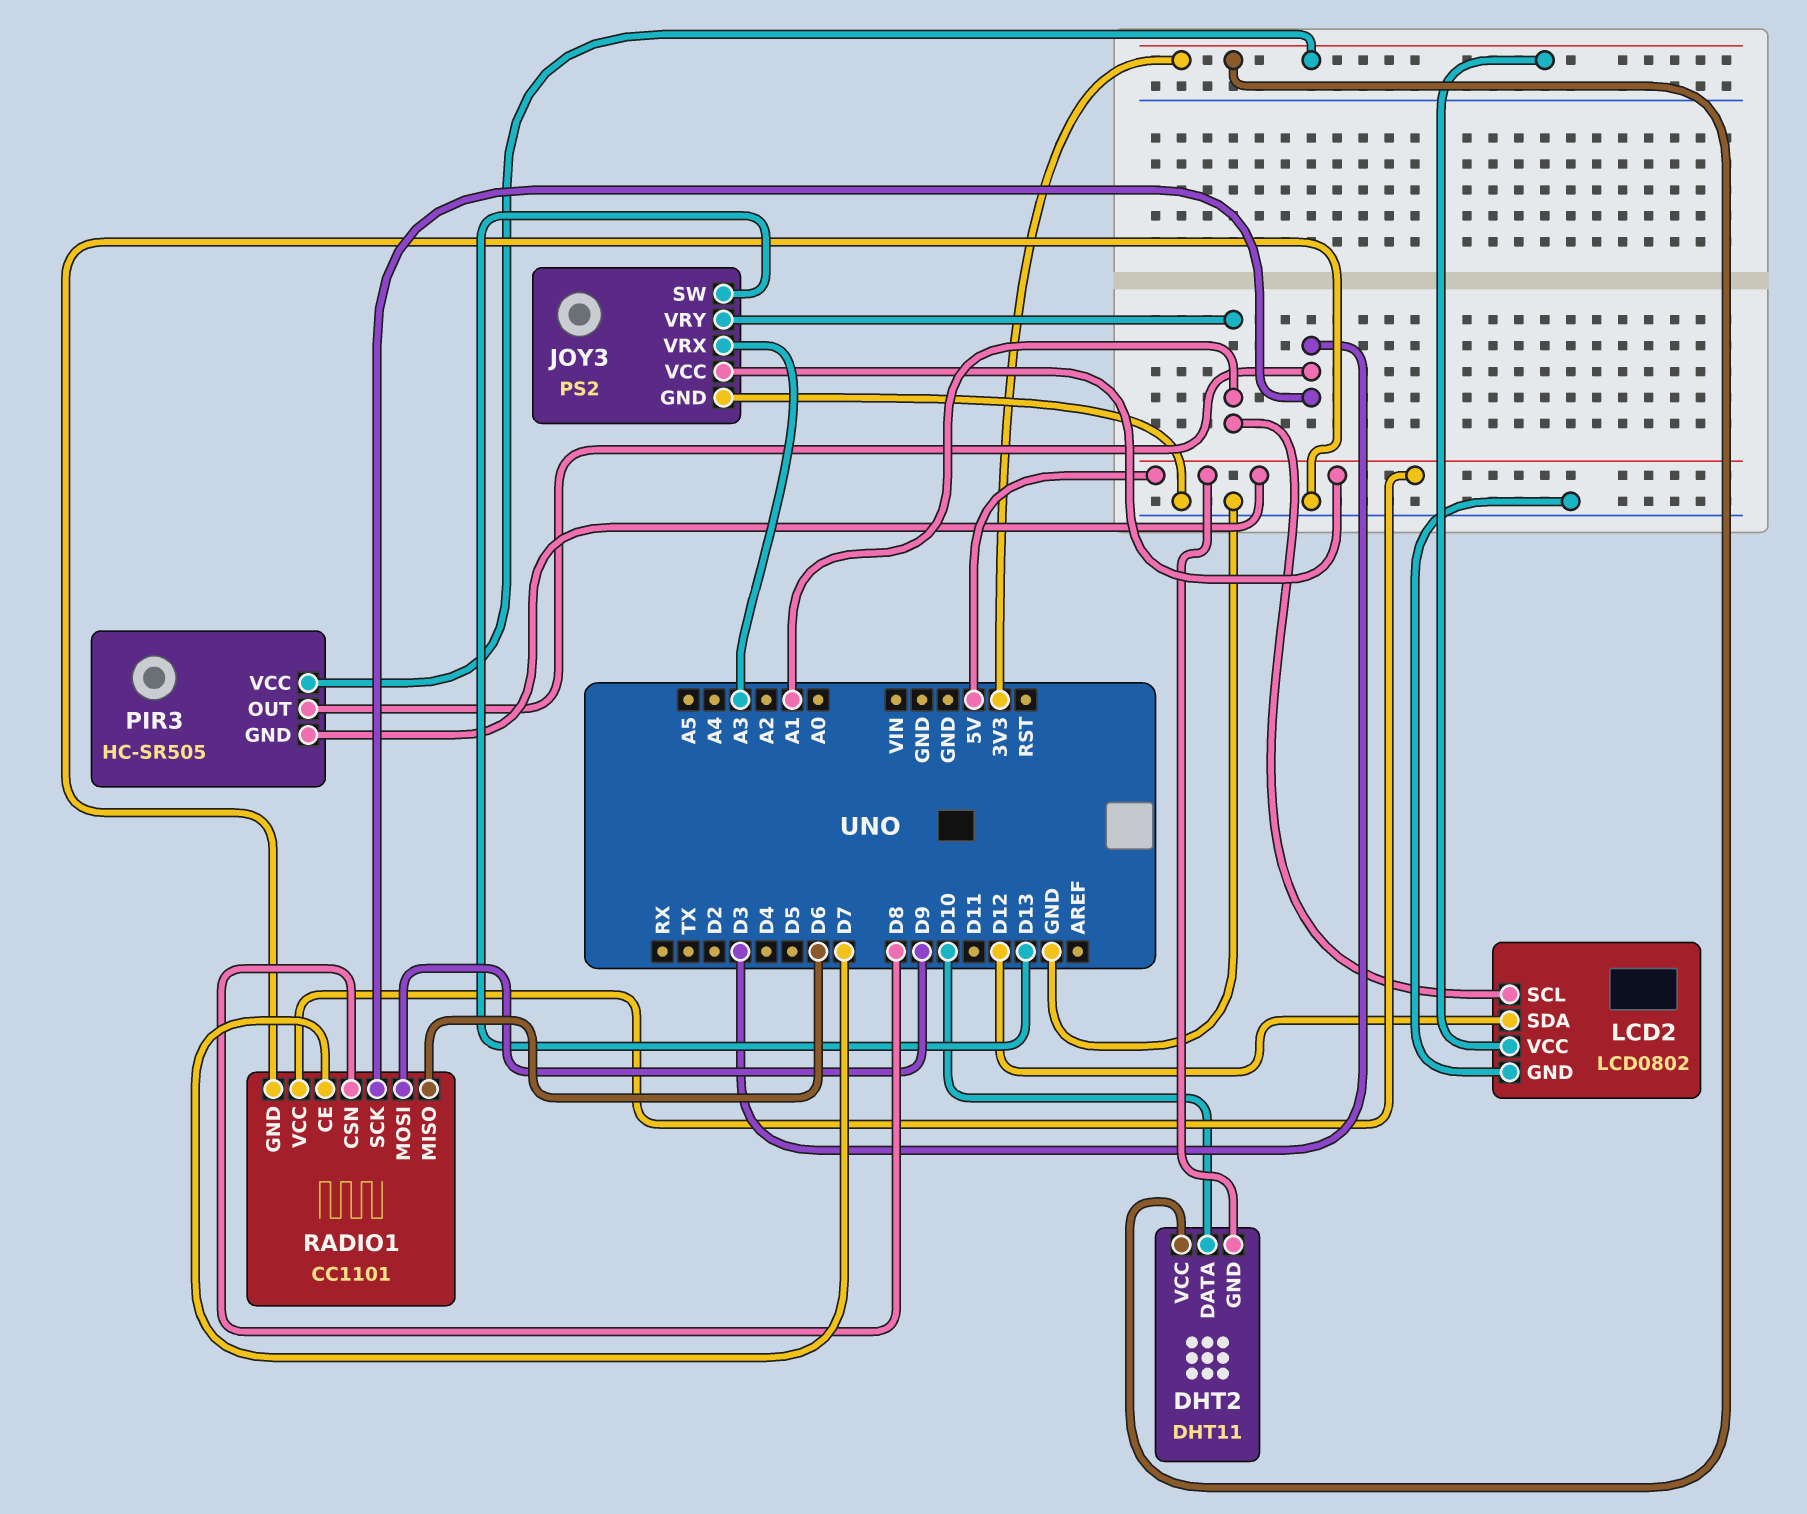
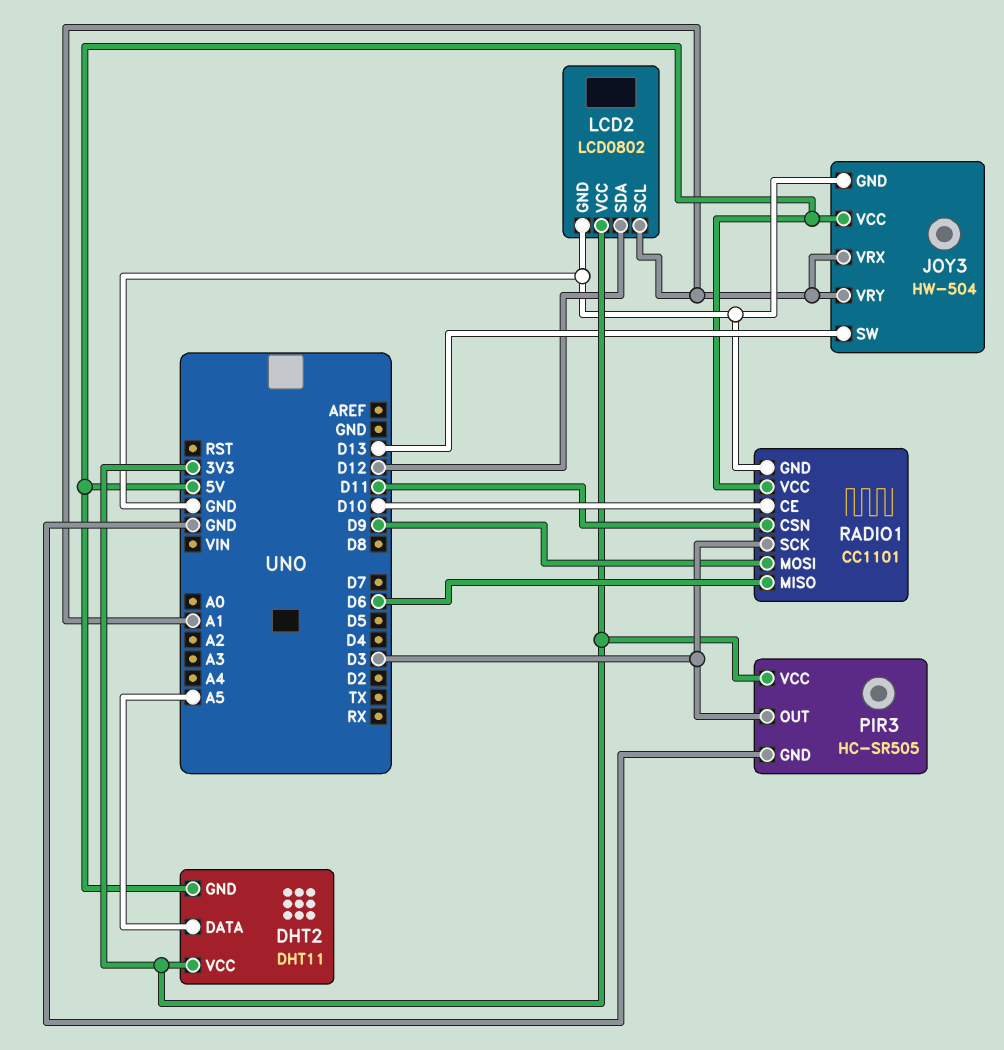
DHT2 pin DATA: D10 -> A5
JOY3: PS2 -> HW-504
JOY3 pin VRX: A3 -> A1
PIR3 pin GND: 5V -> GND
RADIO1 pin CE: D7 -> D10
RADIO1 pin CSN: D8 -> D11

